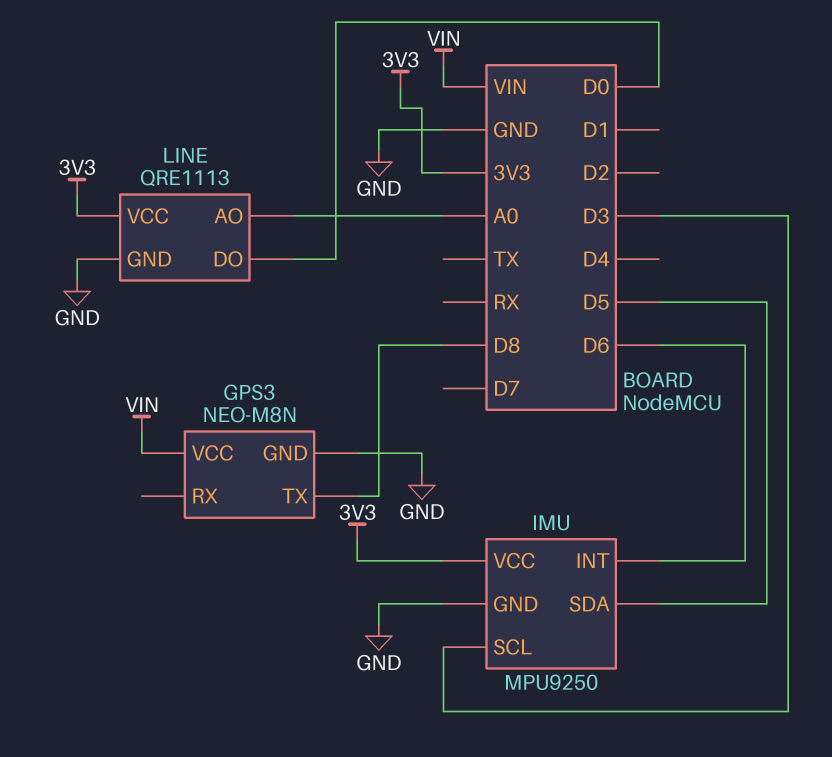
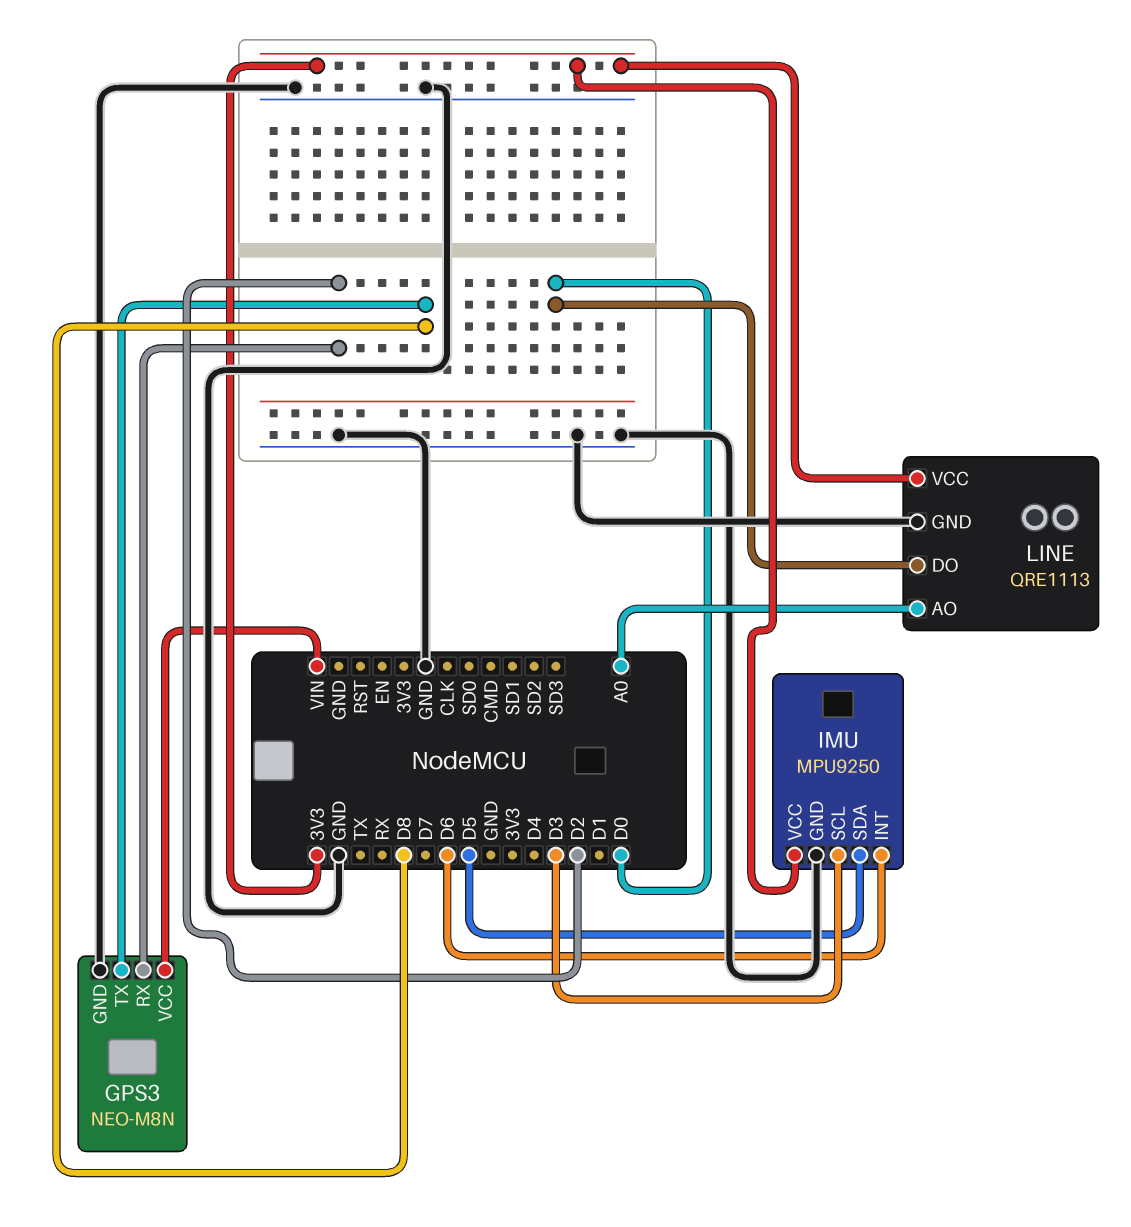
GPS3 pin RX: none -> D2

